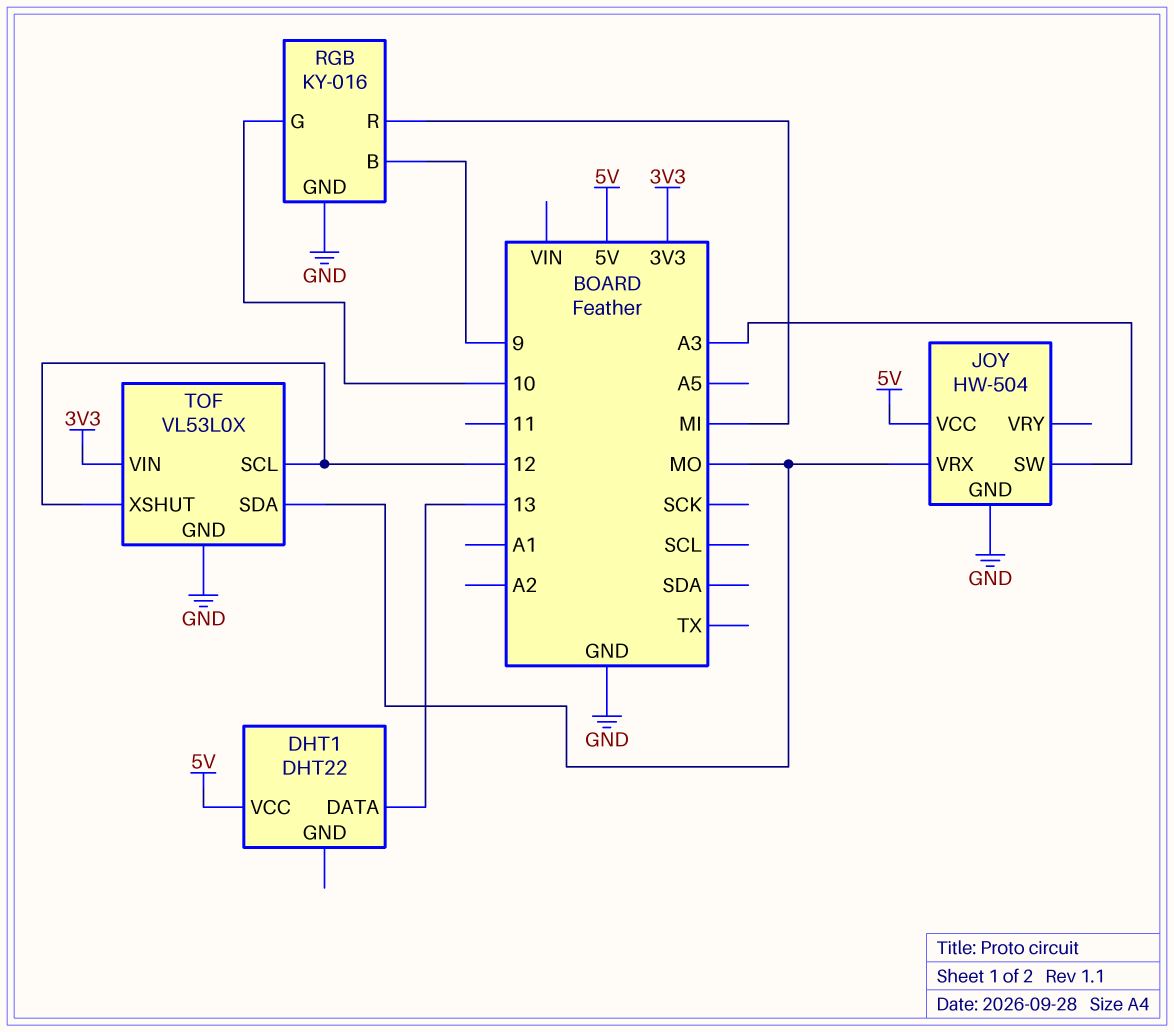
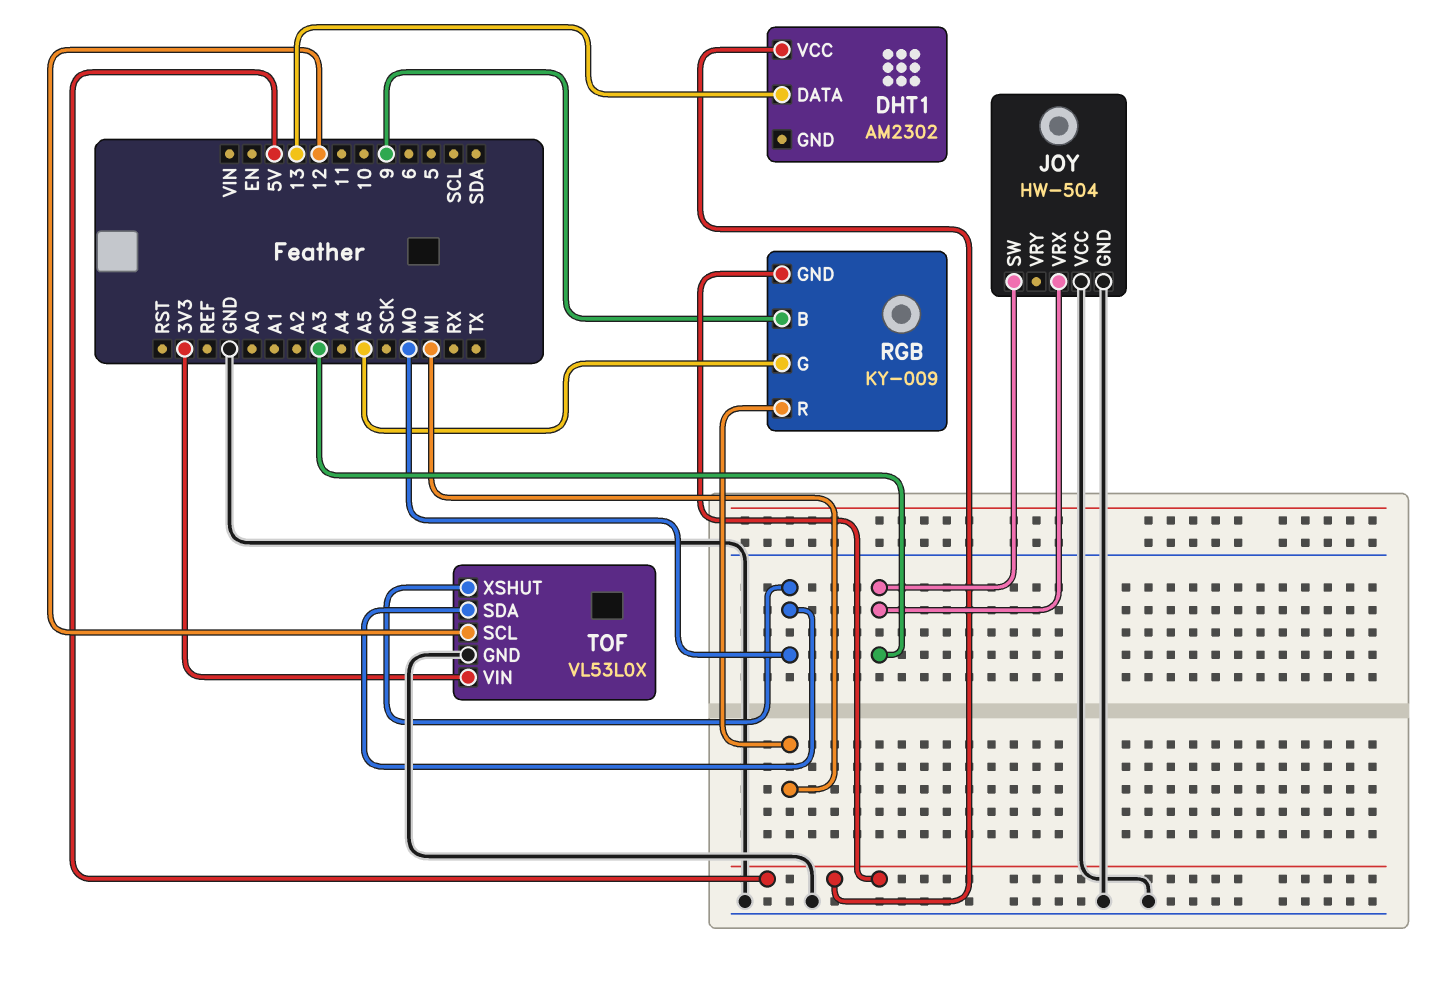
DHT1: DHT22 -> AM2302
JOY pin VCC: 5V -> GND
JOY pin VRX: MO -> A3
RGB: KY-016 -> KY-009
RGB pin G: 10 -> A5
RGB pin GND: GND -> 5V
TOF pin XSHUT: 12 -> MO

